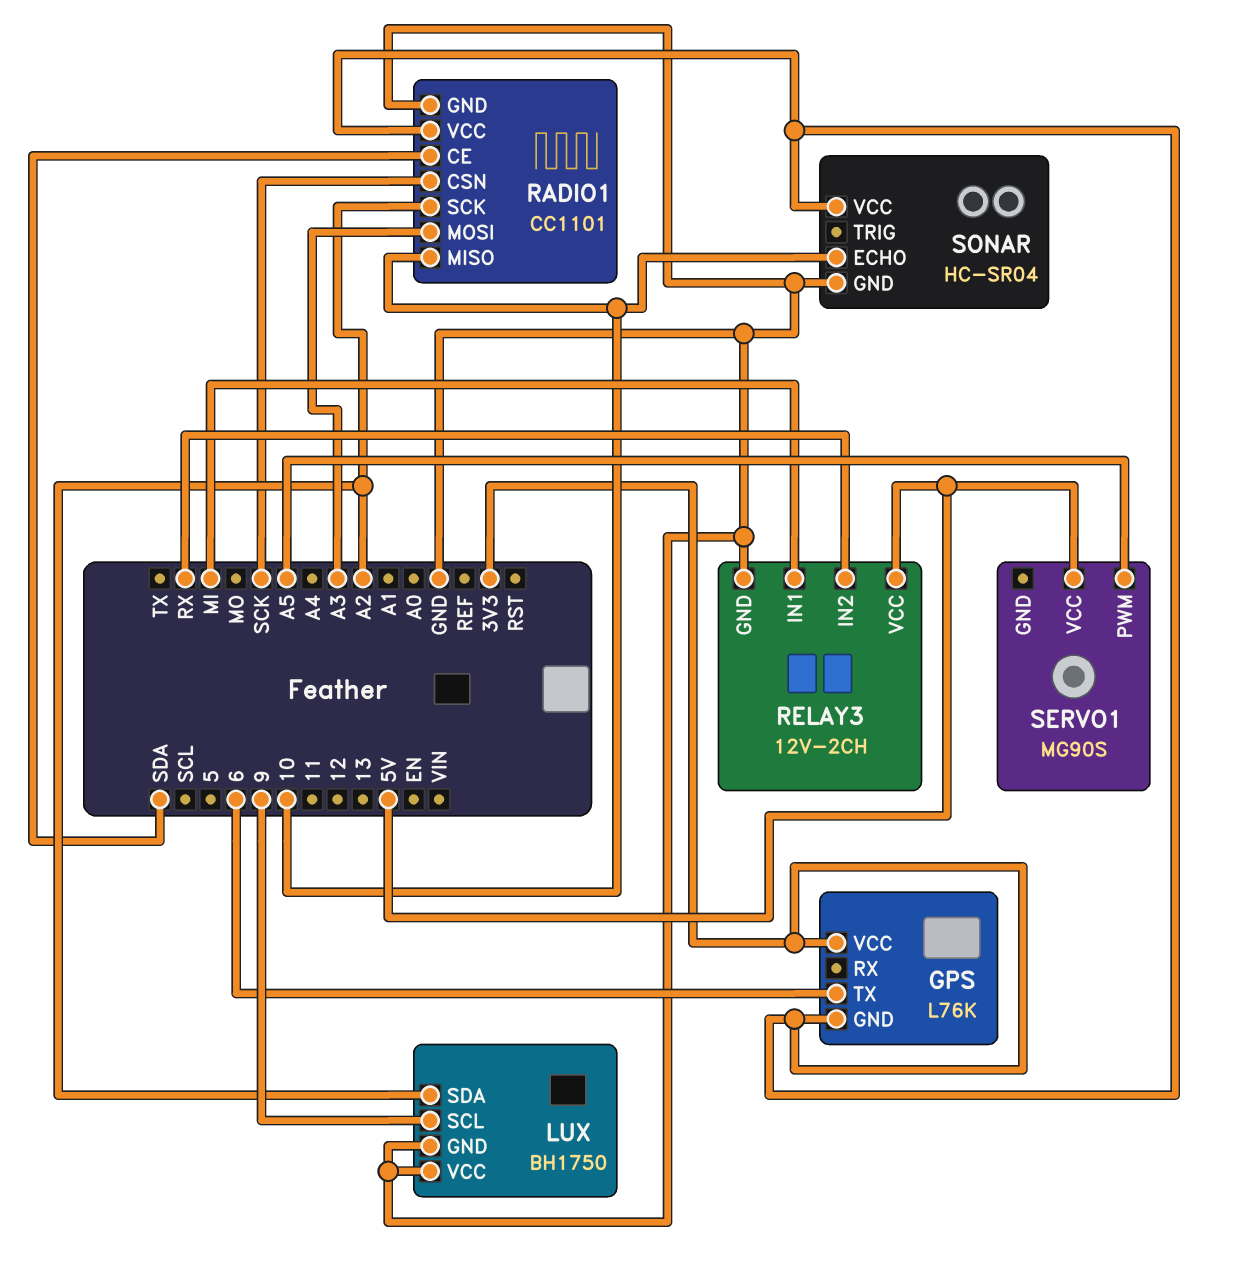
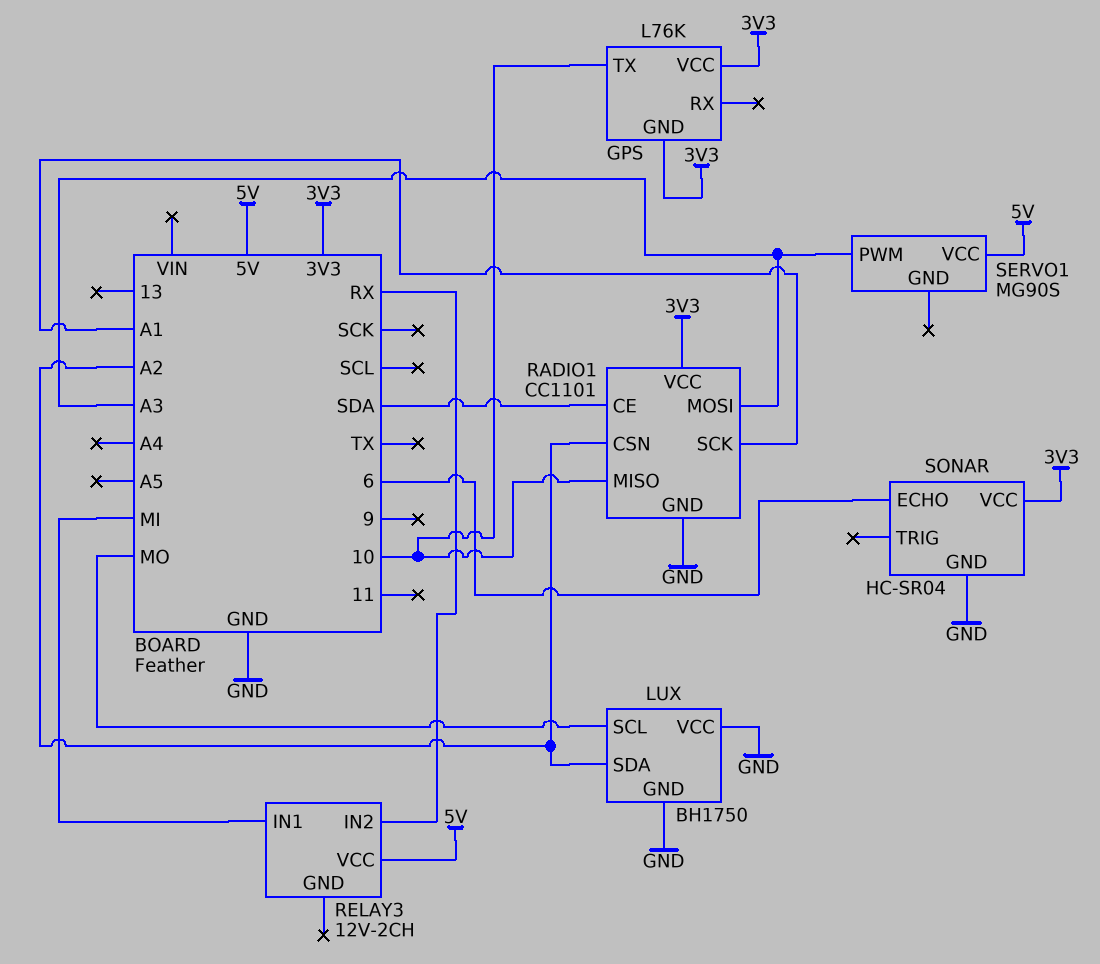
GPS pin TX: 6 -> 10
LUX pin SCL: 9 -> MO
RADIO1 pin CSN: SCK -> A2
RADIO1 pin SCK: A2 -> A1
RELAY3 pin GND: GND -> none
SERVO1 pin PWM: A5 -> A3
SONAR pin ECHO: 10 -> 6

